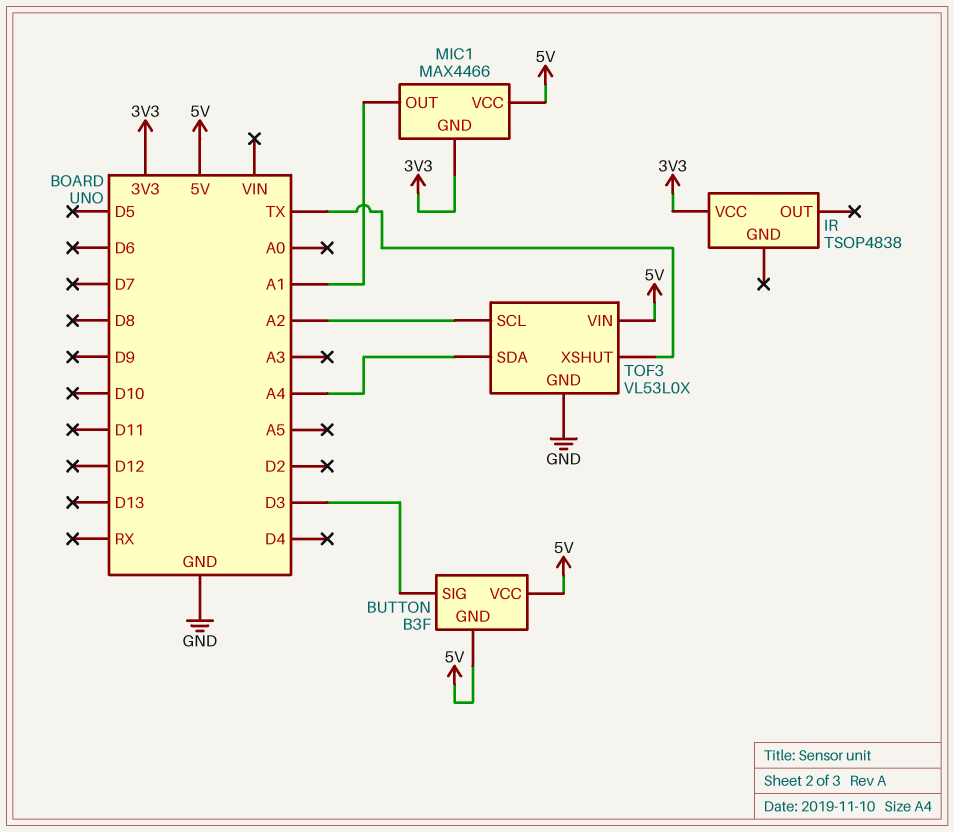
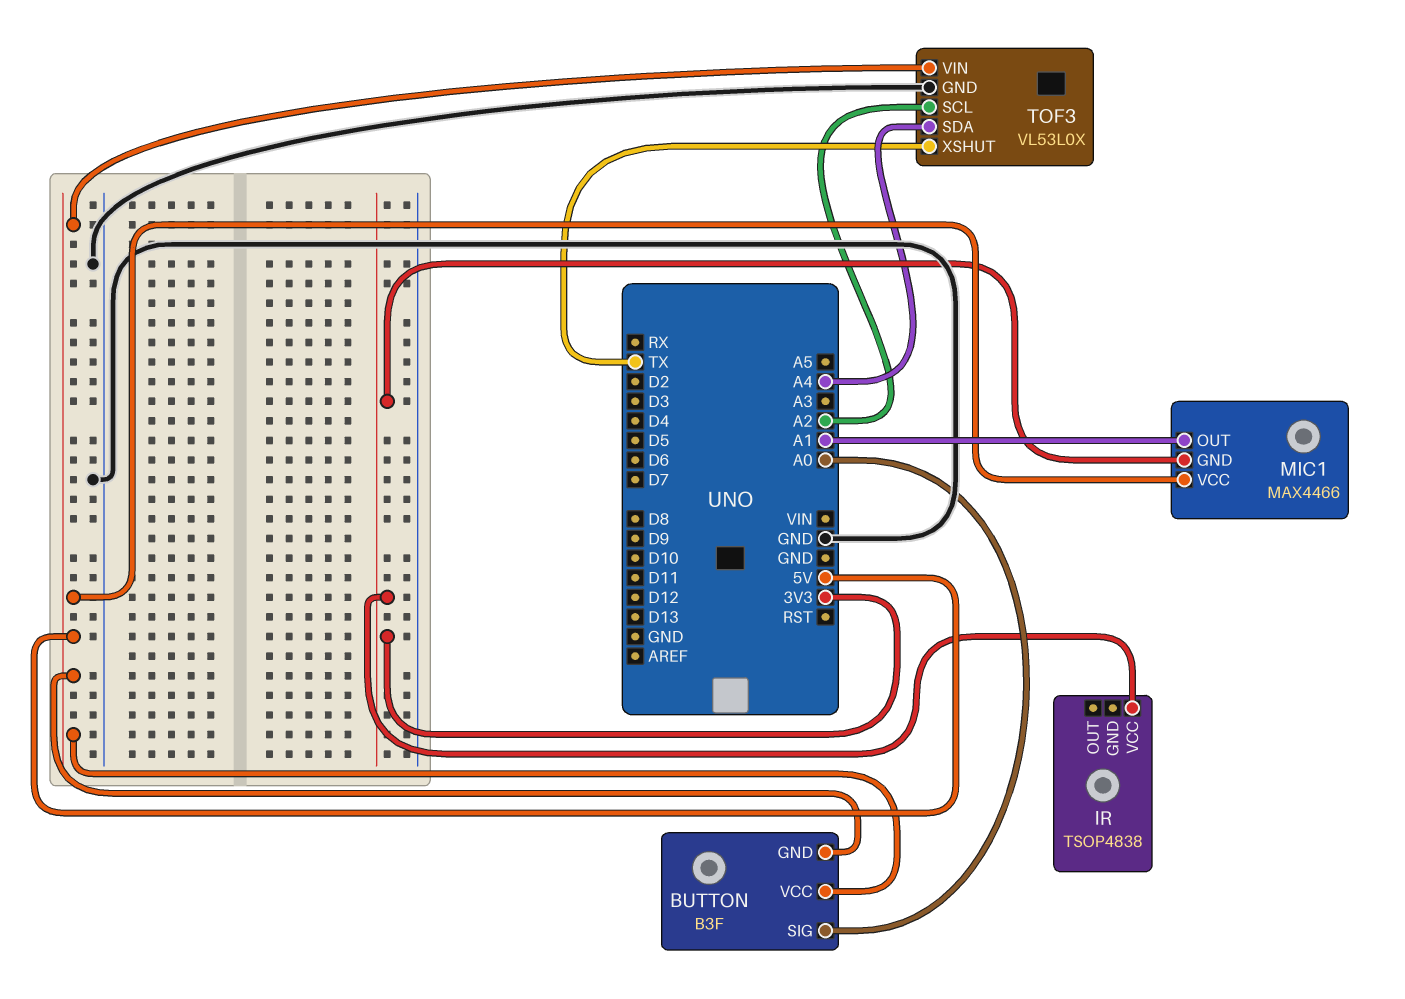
BUTTON pin SIG: D3 -> A0

